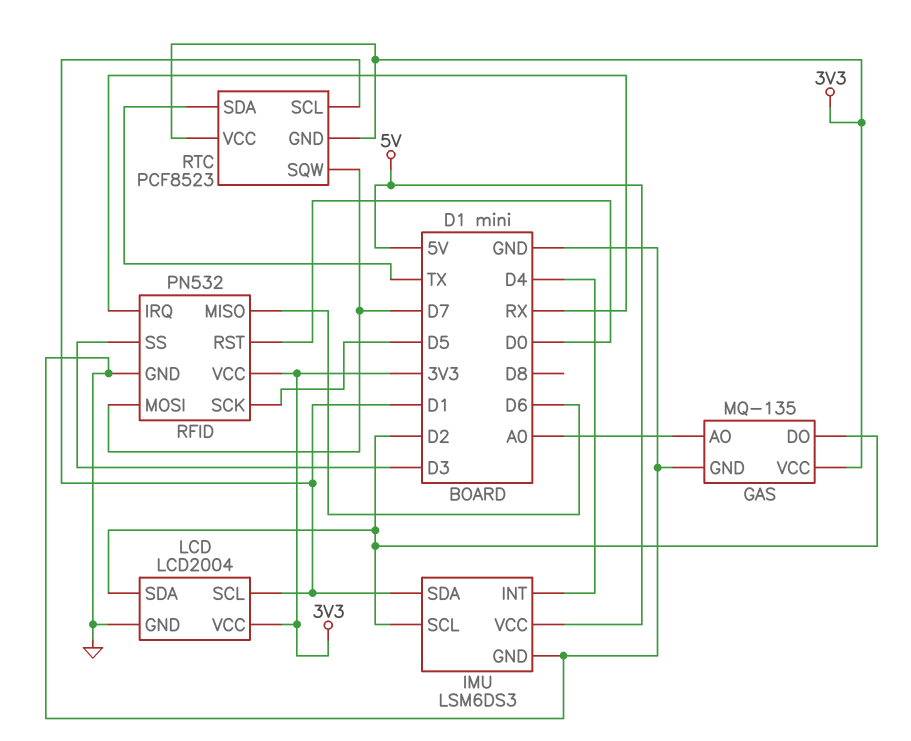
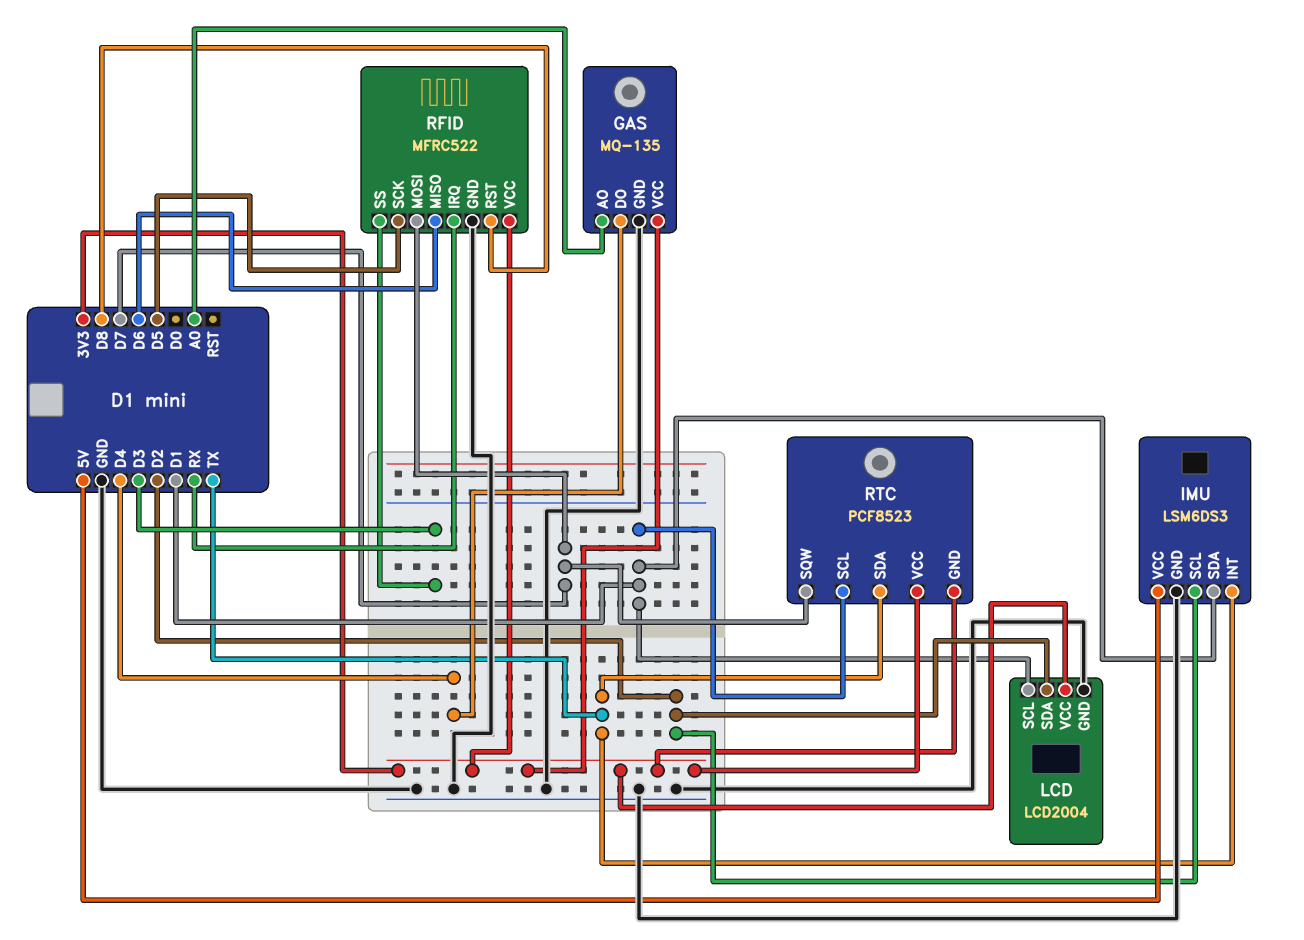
GAS pin DO: D2 -> D4
IMU pin INT: D4 -> TX
RFID: PN532 -> MFRC522
RFID pin RST: D0 -> D8

